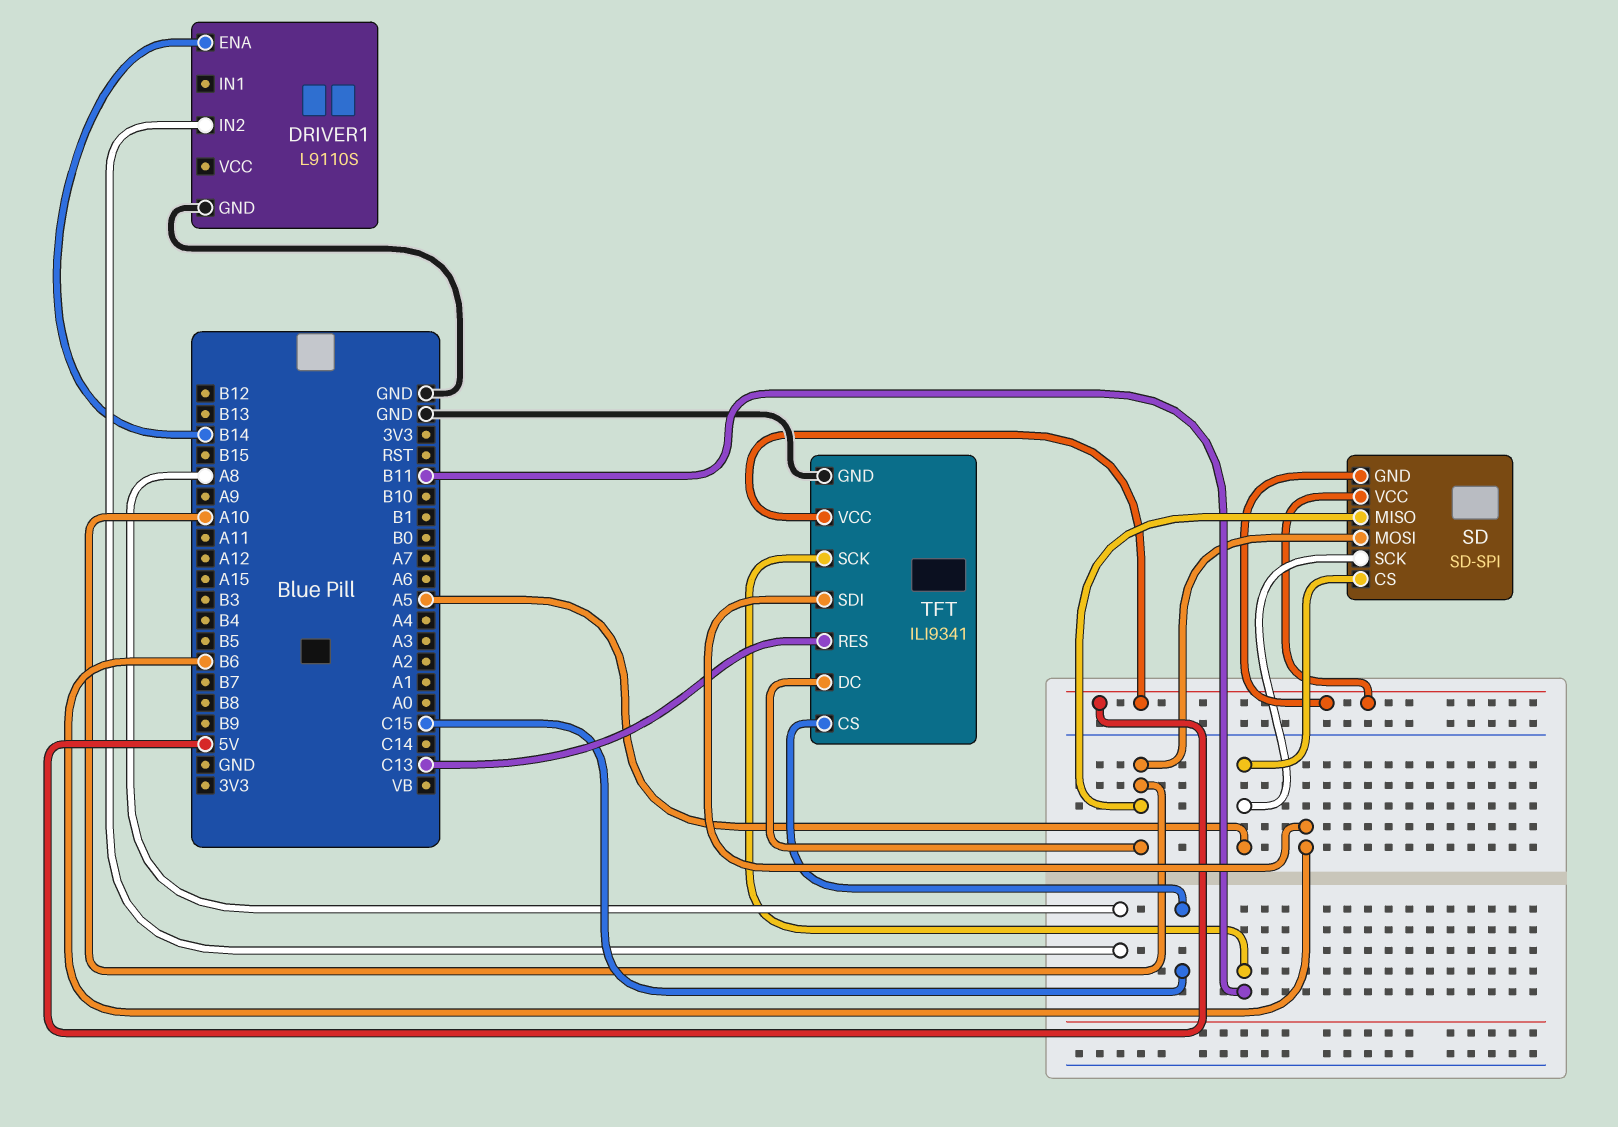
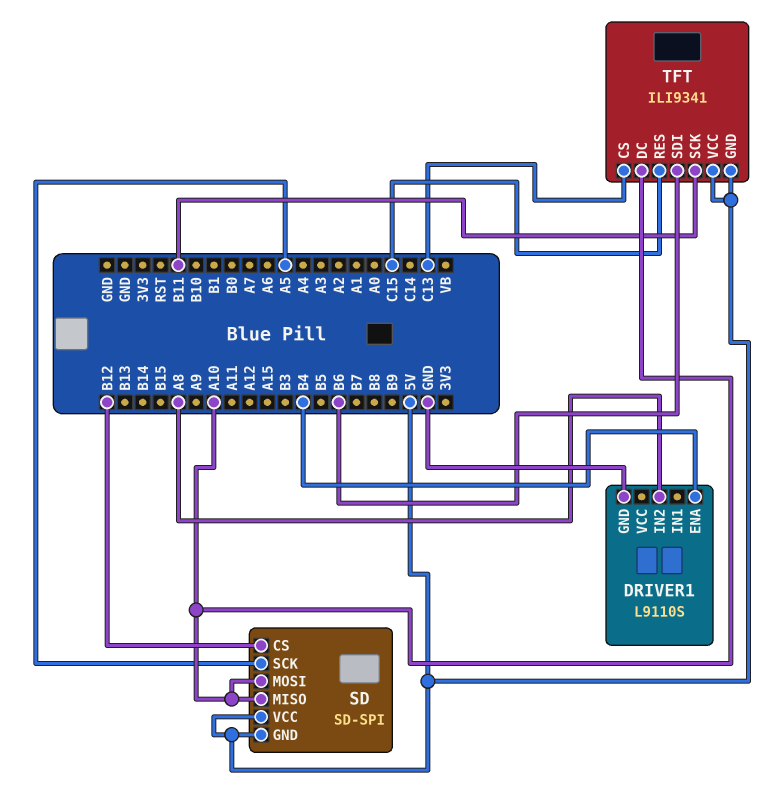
DRIVER1 pin ENA: B14 -> B4
SD pin CS: A5 -> B12
TFT pin CS: C15 -> C13
TFT pin GND: GND -> 5V
TFT pin RES: C13 -> C15

